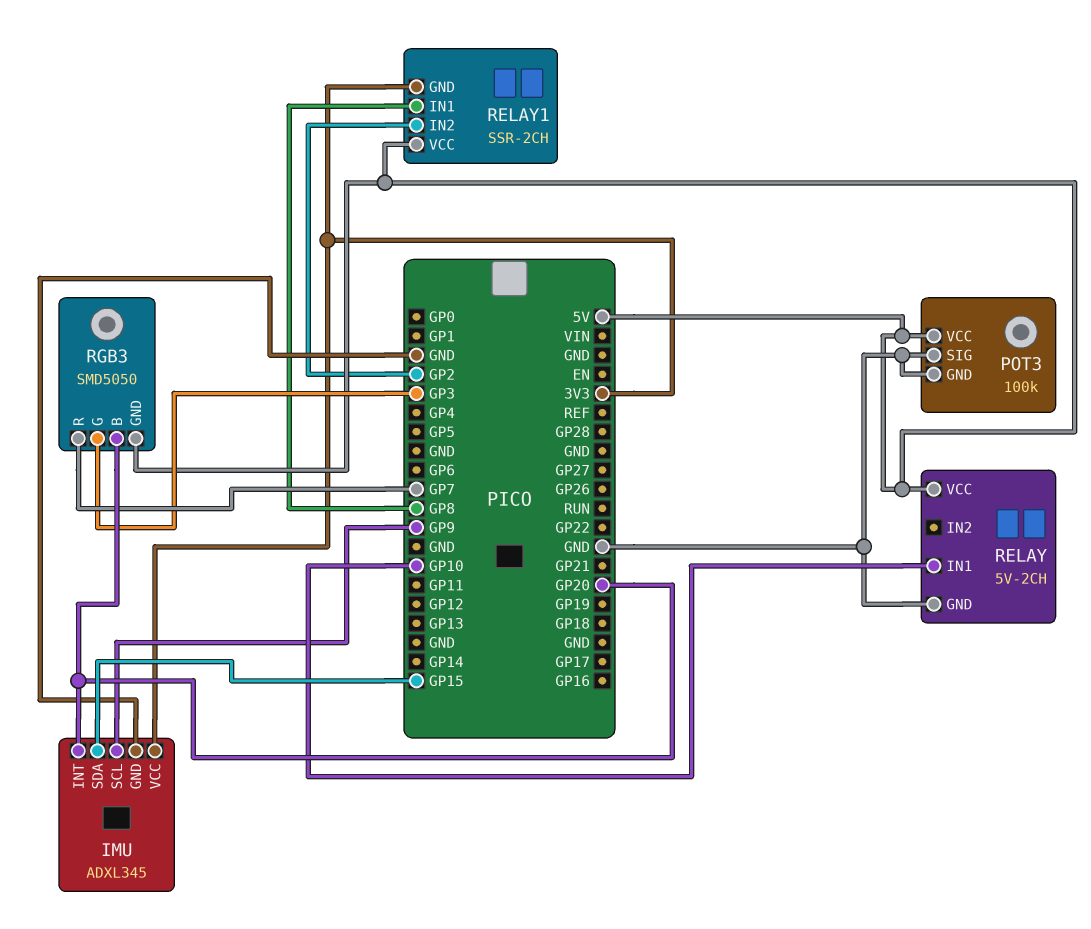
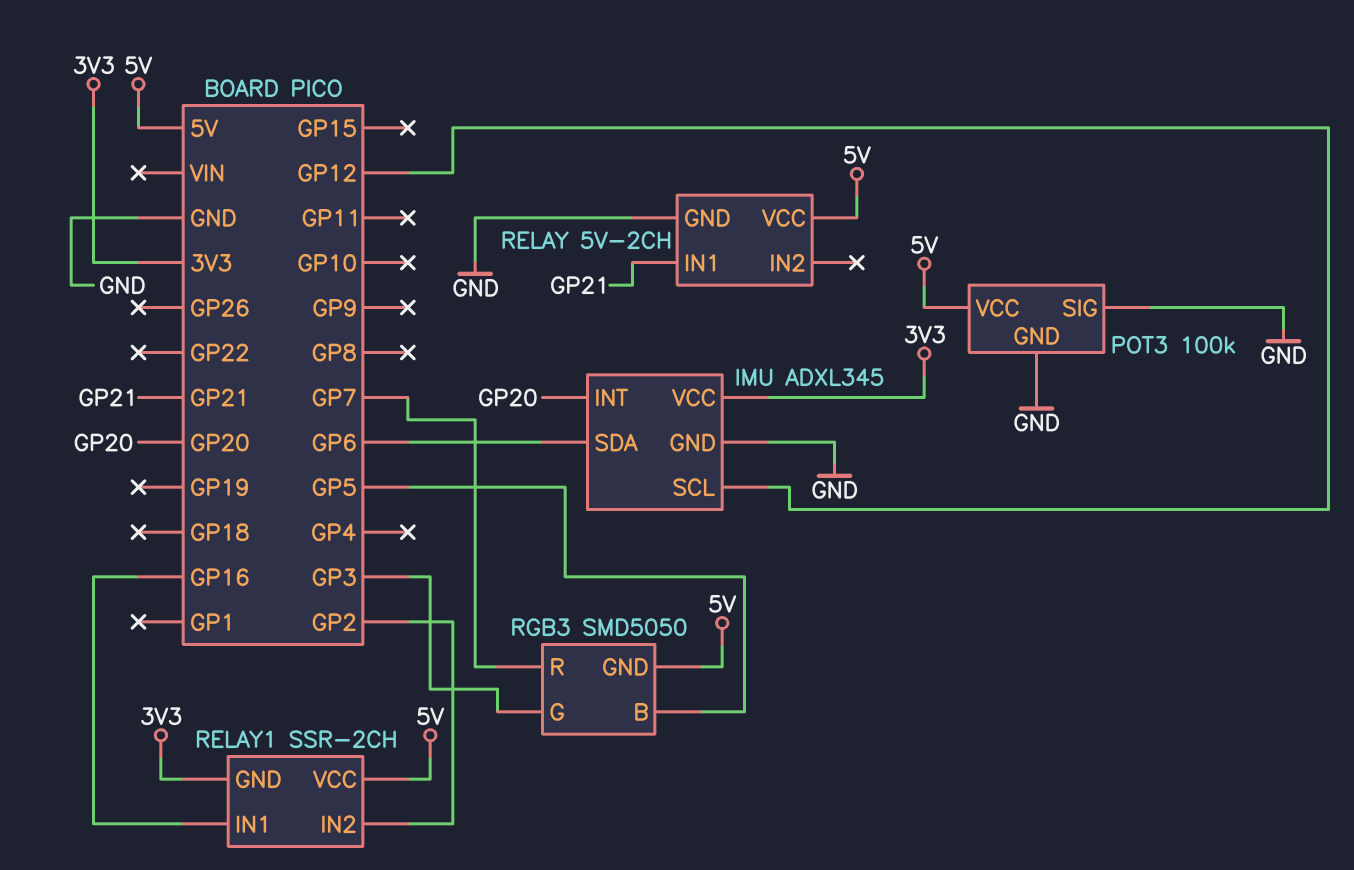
IMU pin SCL: GP9 -> GP12
IMU pin SDA: GP15 -> GP6
RELAY pin IN1: GP10 -> GP21
RELAY1 pin IN1: GP8 -> GP16
RGB3 pin B: GP20 -> GP5

